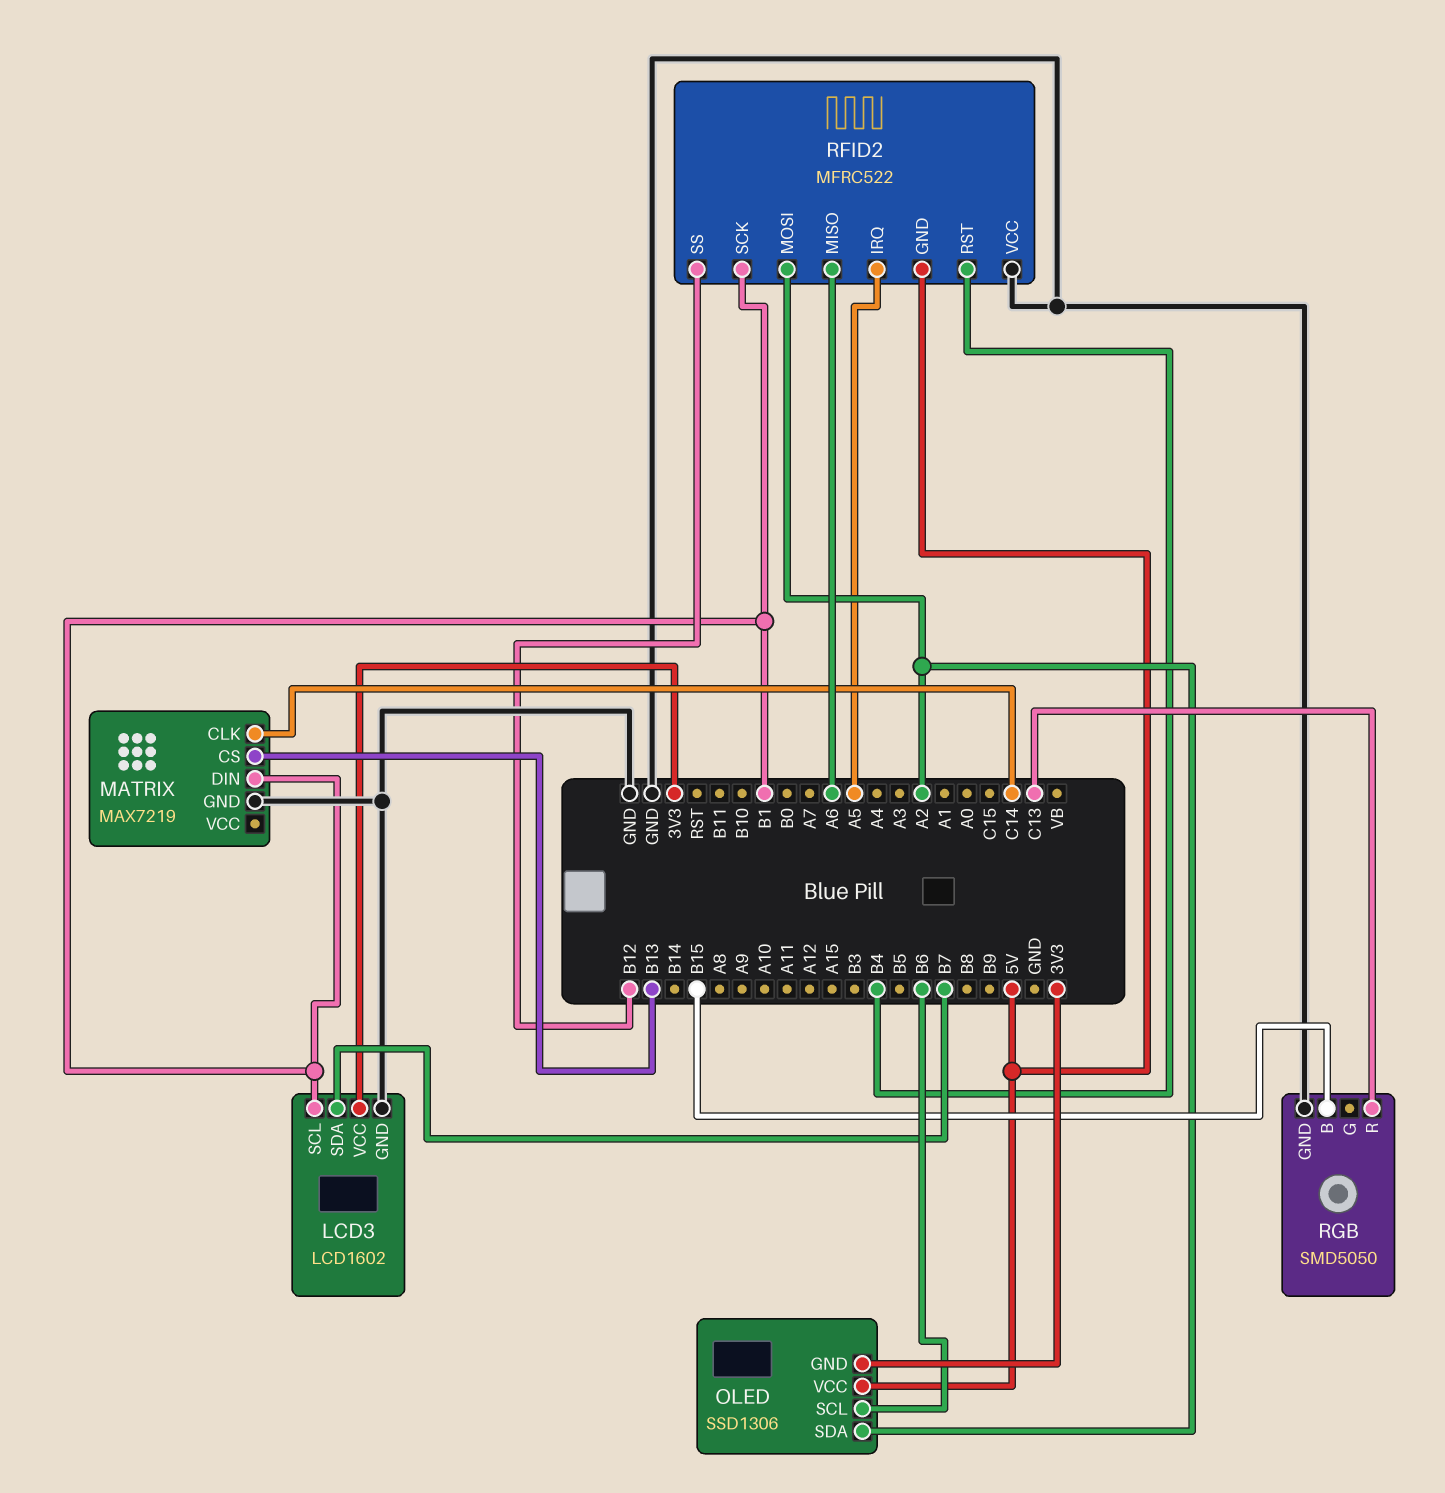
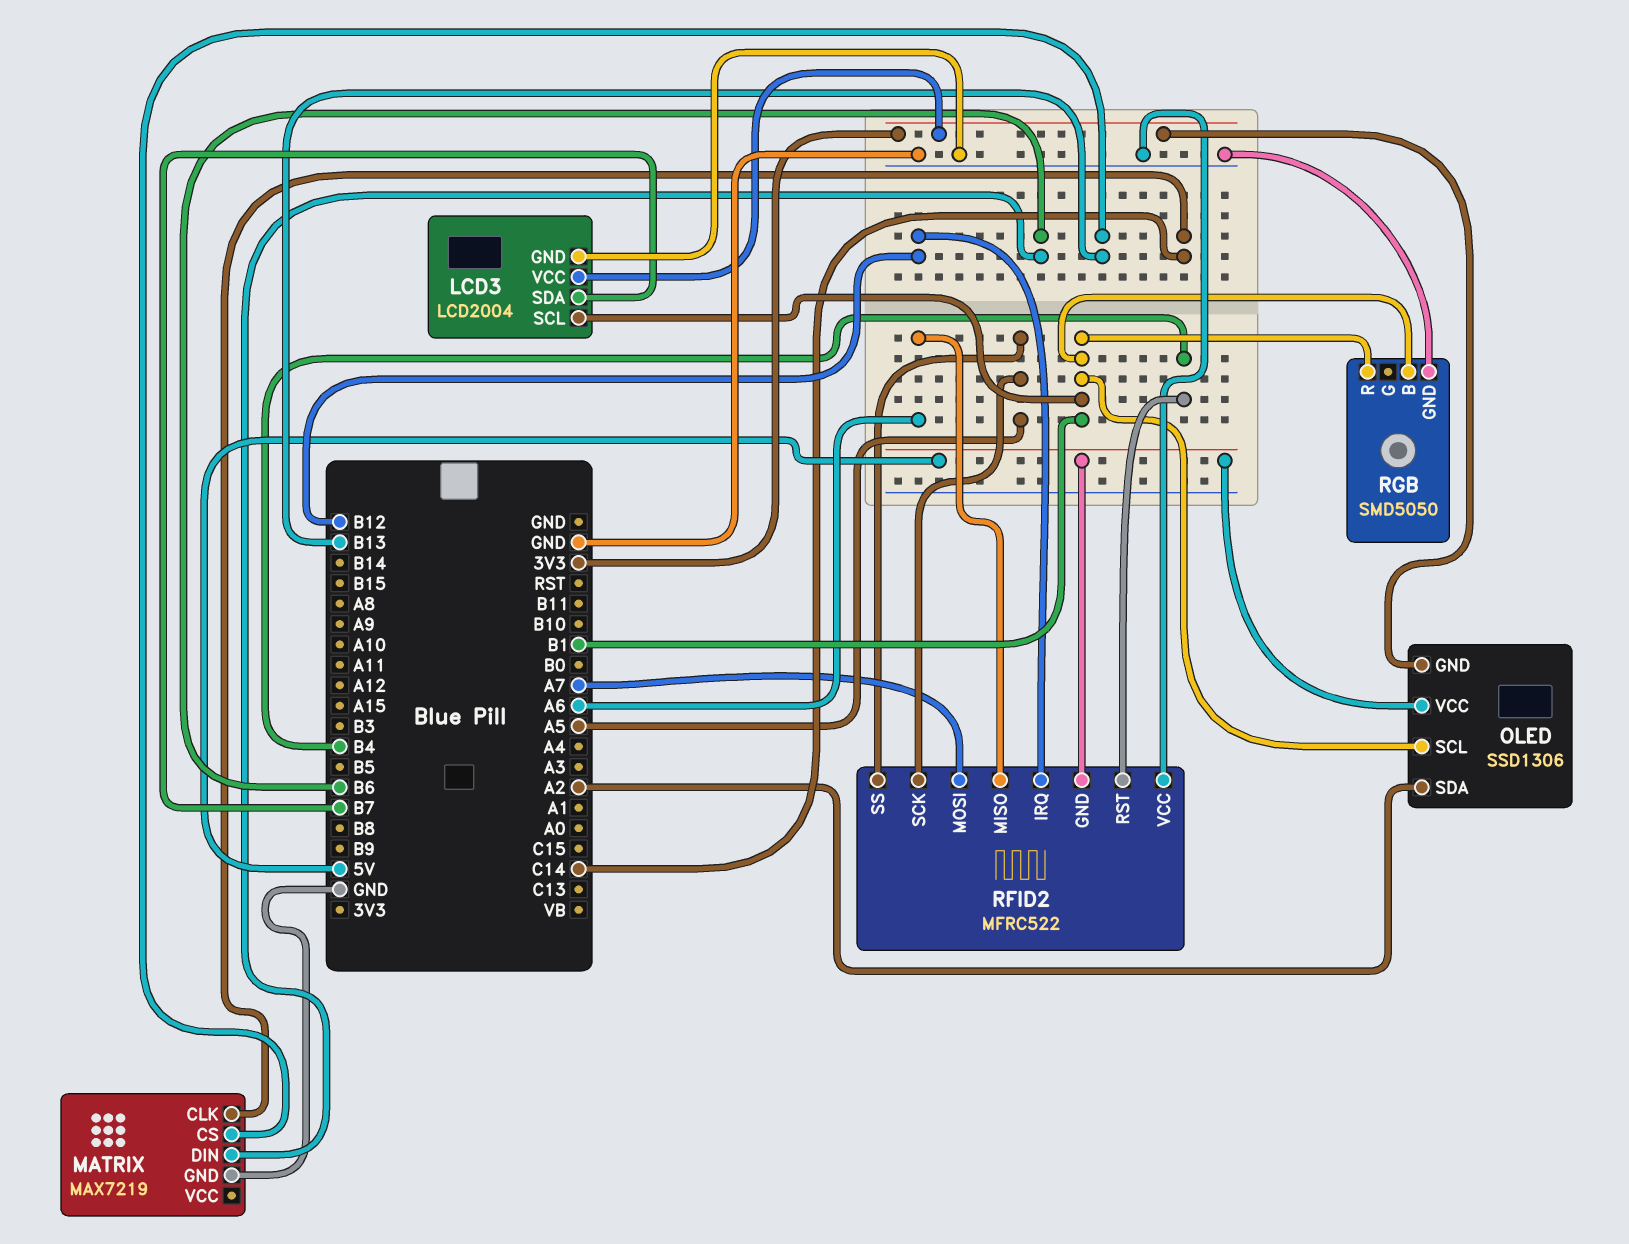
LCD3: LCD1602 -> LCD2004
MATRIX pin DIN: B1 -> B6
OLED pin SCL: B6 -> B1
RFID2 pin IRQ: A5 -> B12
RFID2 pin MOSI: A2 -> A7
RFID2 pin SCK: B1 -> A5
RFID2 pin SS: B12 -> A5
RGB pin B: B15 -> B1
RGB pin R: C13 -> B1

